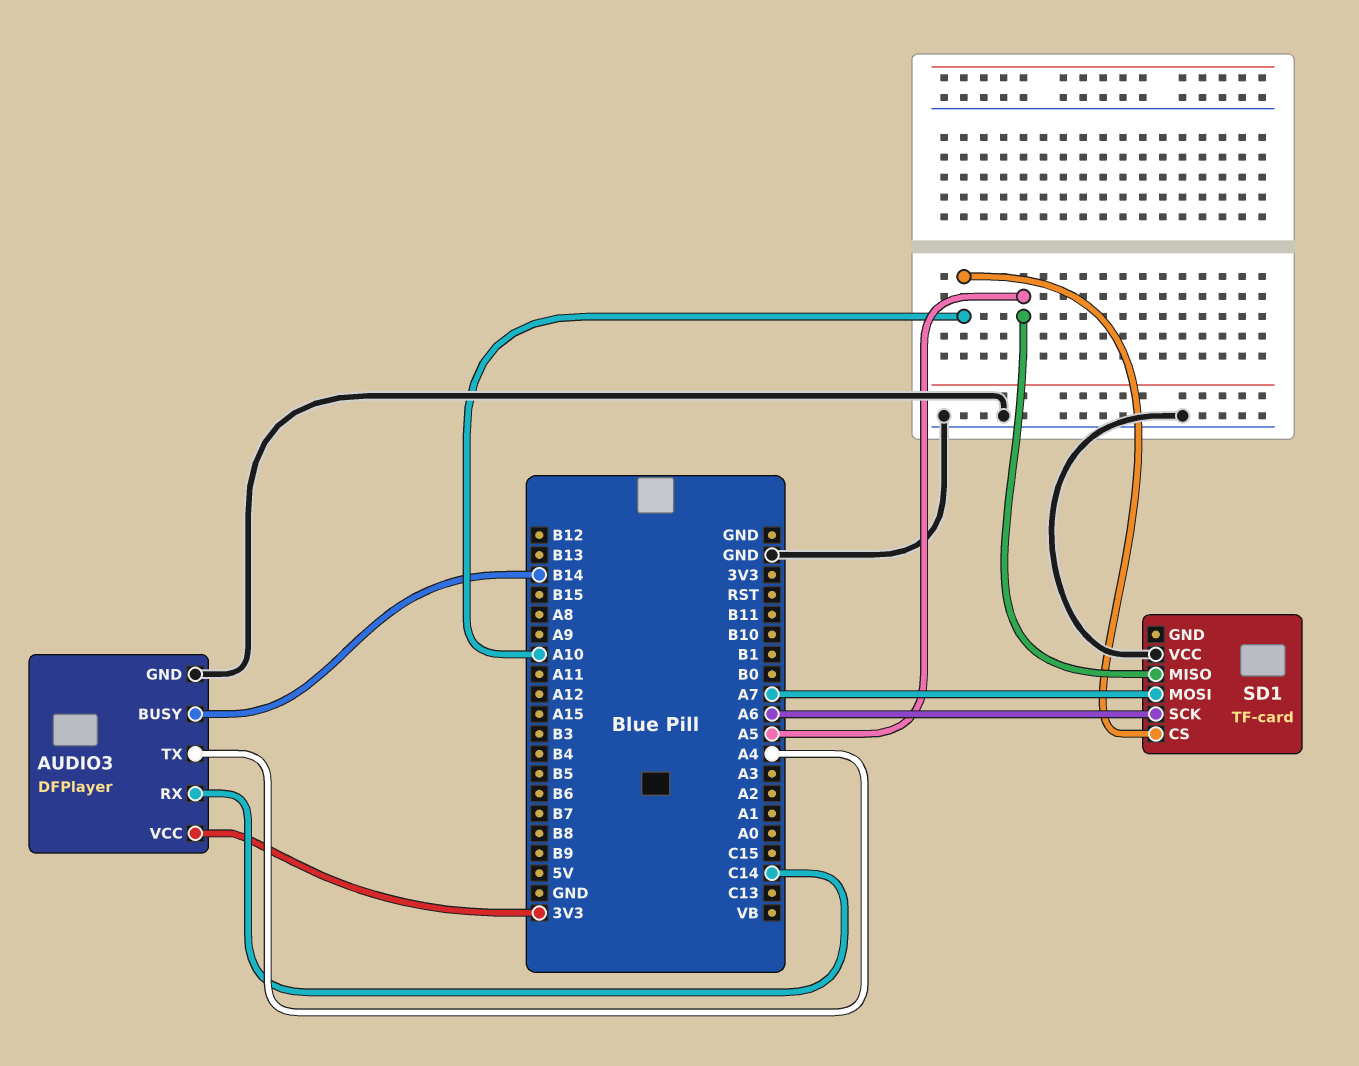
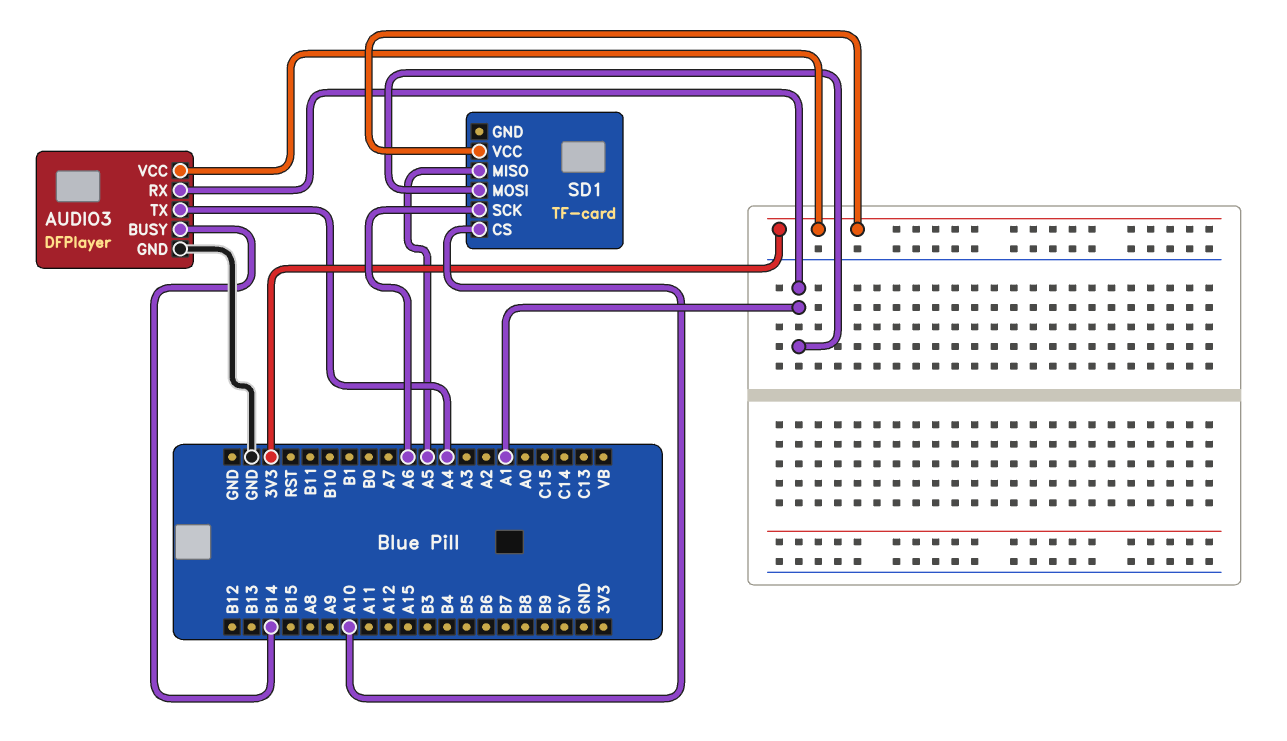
AUDIO3 pin RX: C14 -> A1
SD1 pin MOSI: A7 -> A1
SD1 pin VCC: GND -> 3V3

